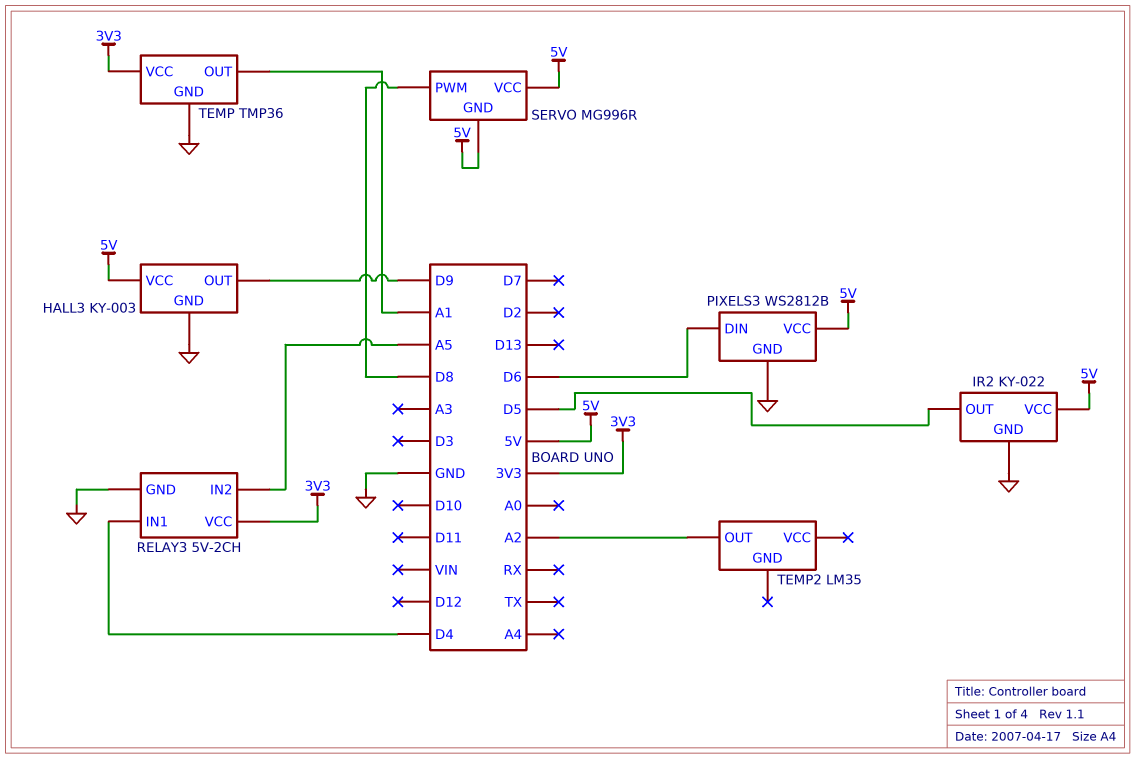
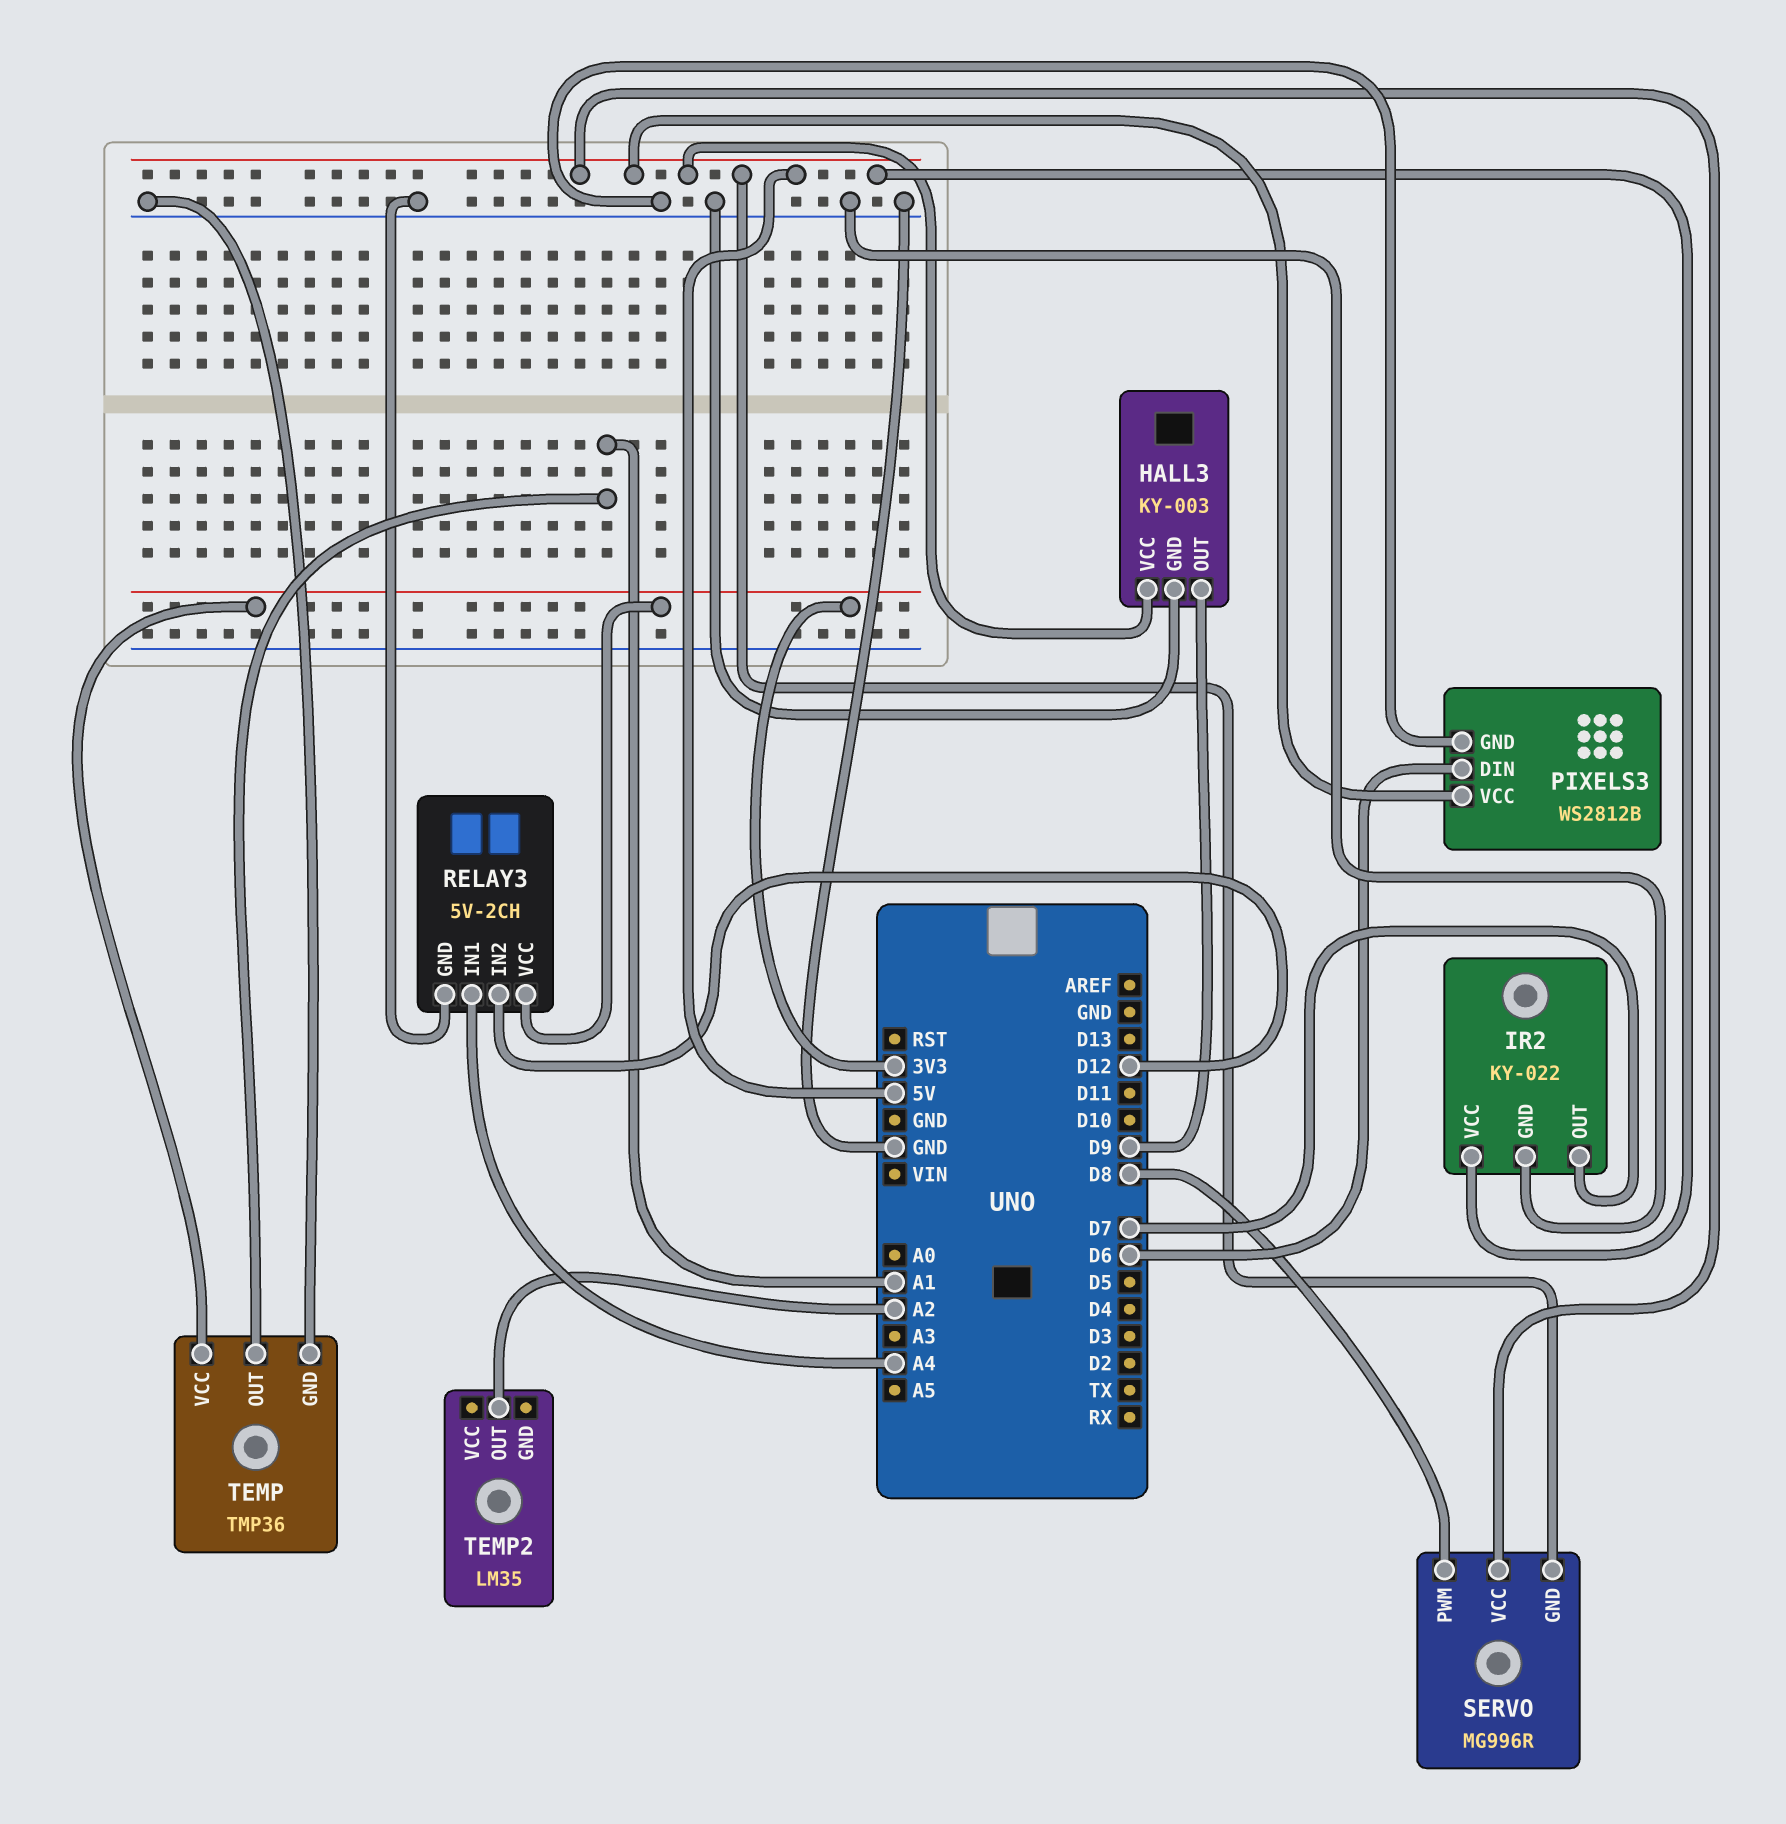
IR2 pin OUT: D5 -> D7
RELAY3 pin IN1: D4 -> A4
RELAY3 pin IN2: A5 -> D12

